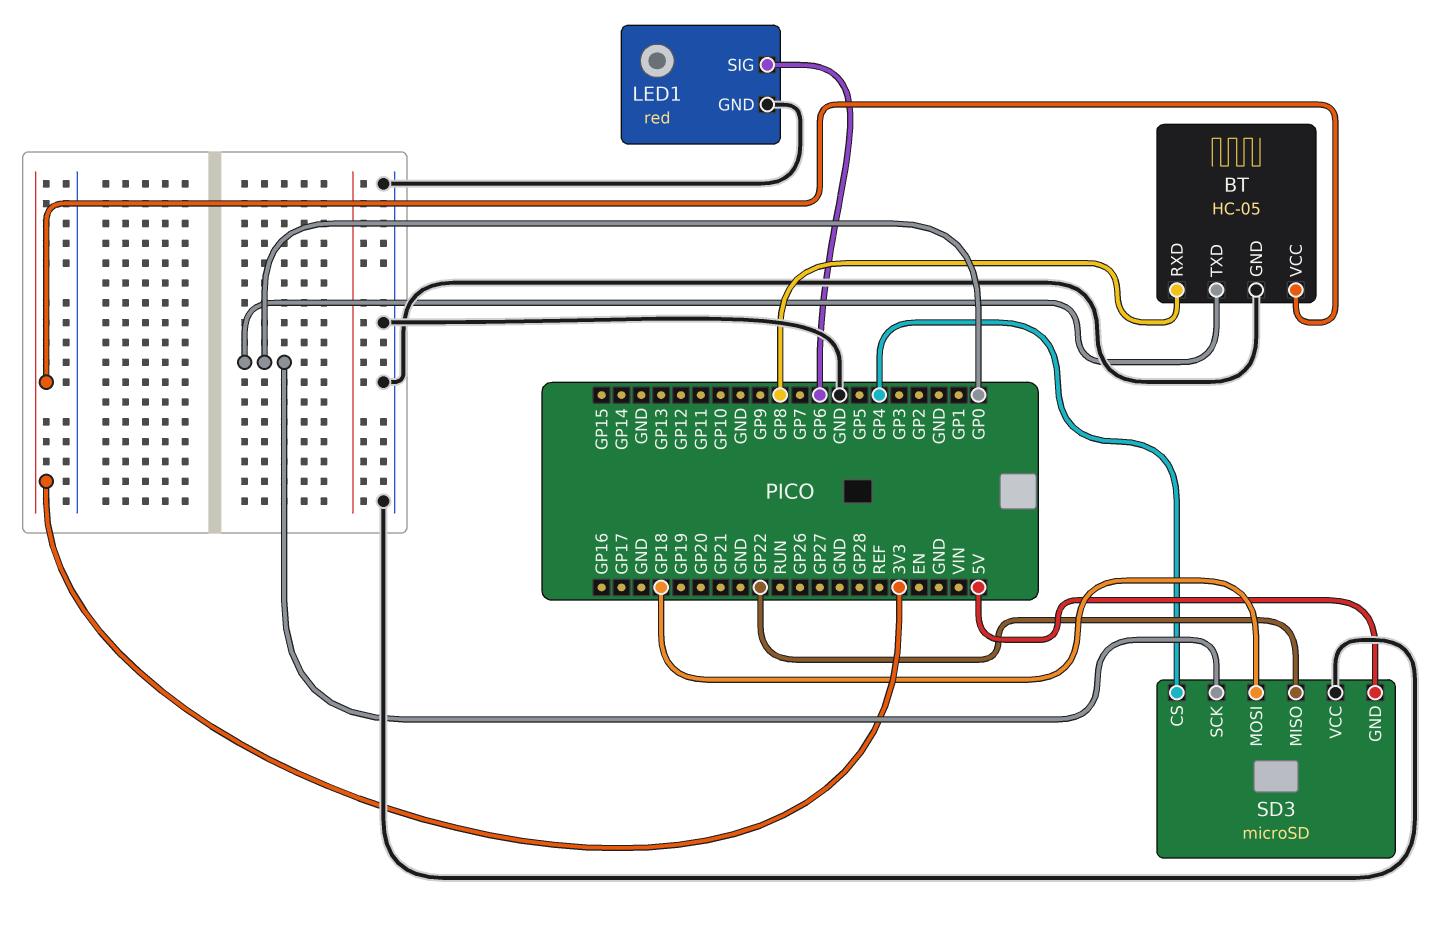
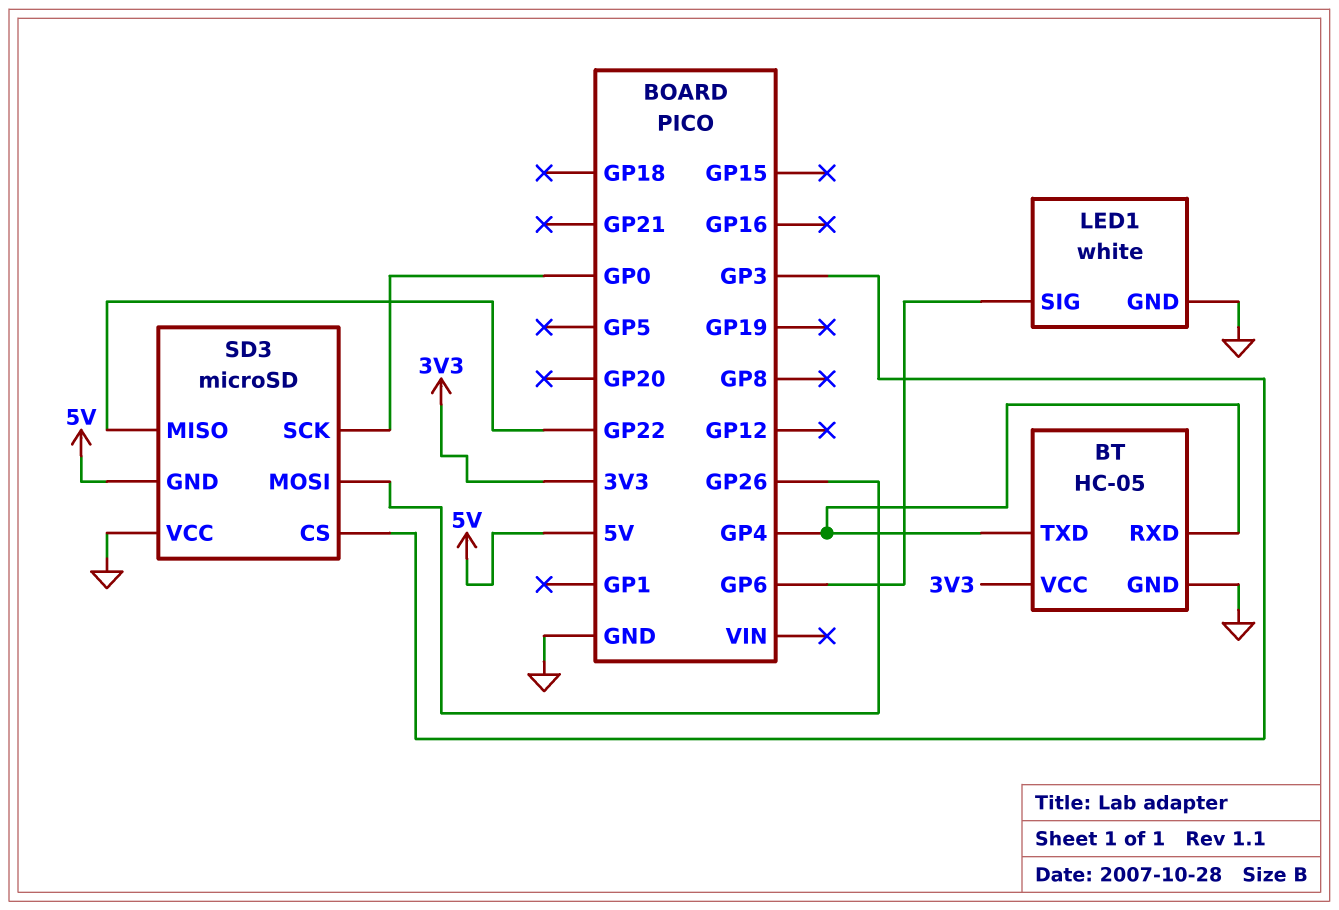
BT pin RXD: GP8 -> GP4
BT pin TXD: GP0 -> GP4
LED1: red -> white
SD3 pin CS: GP4 -> GP3
SD3 pin MOSI: GP18 -> GP26

